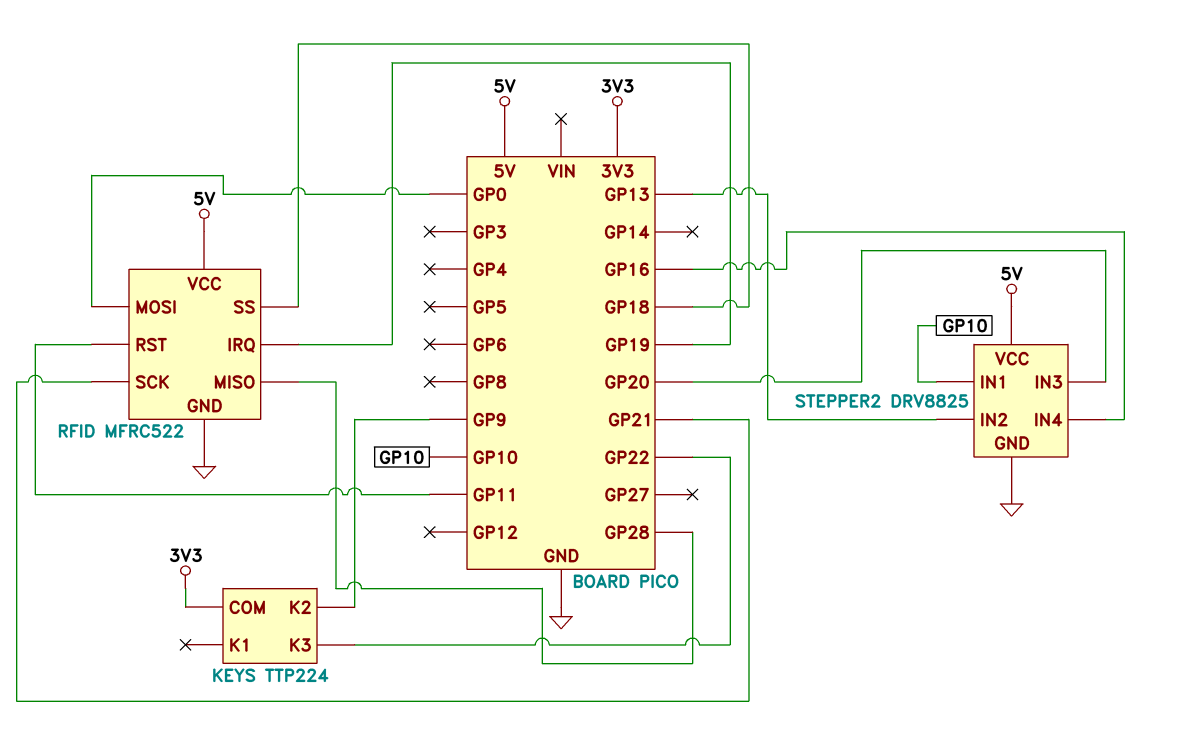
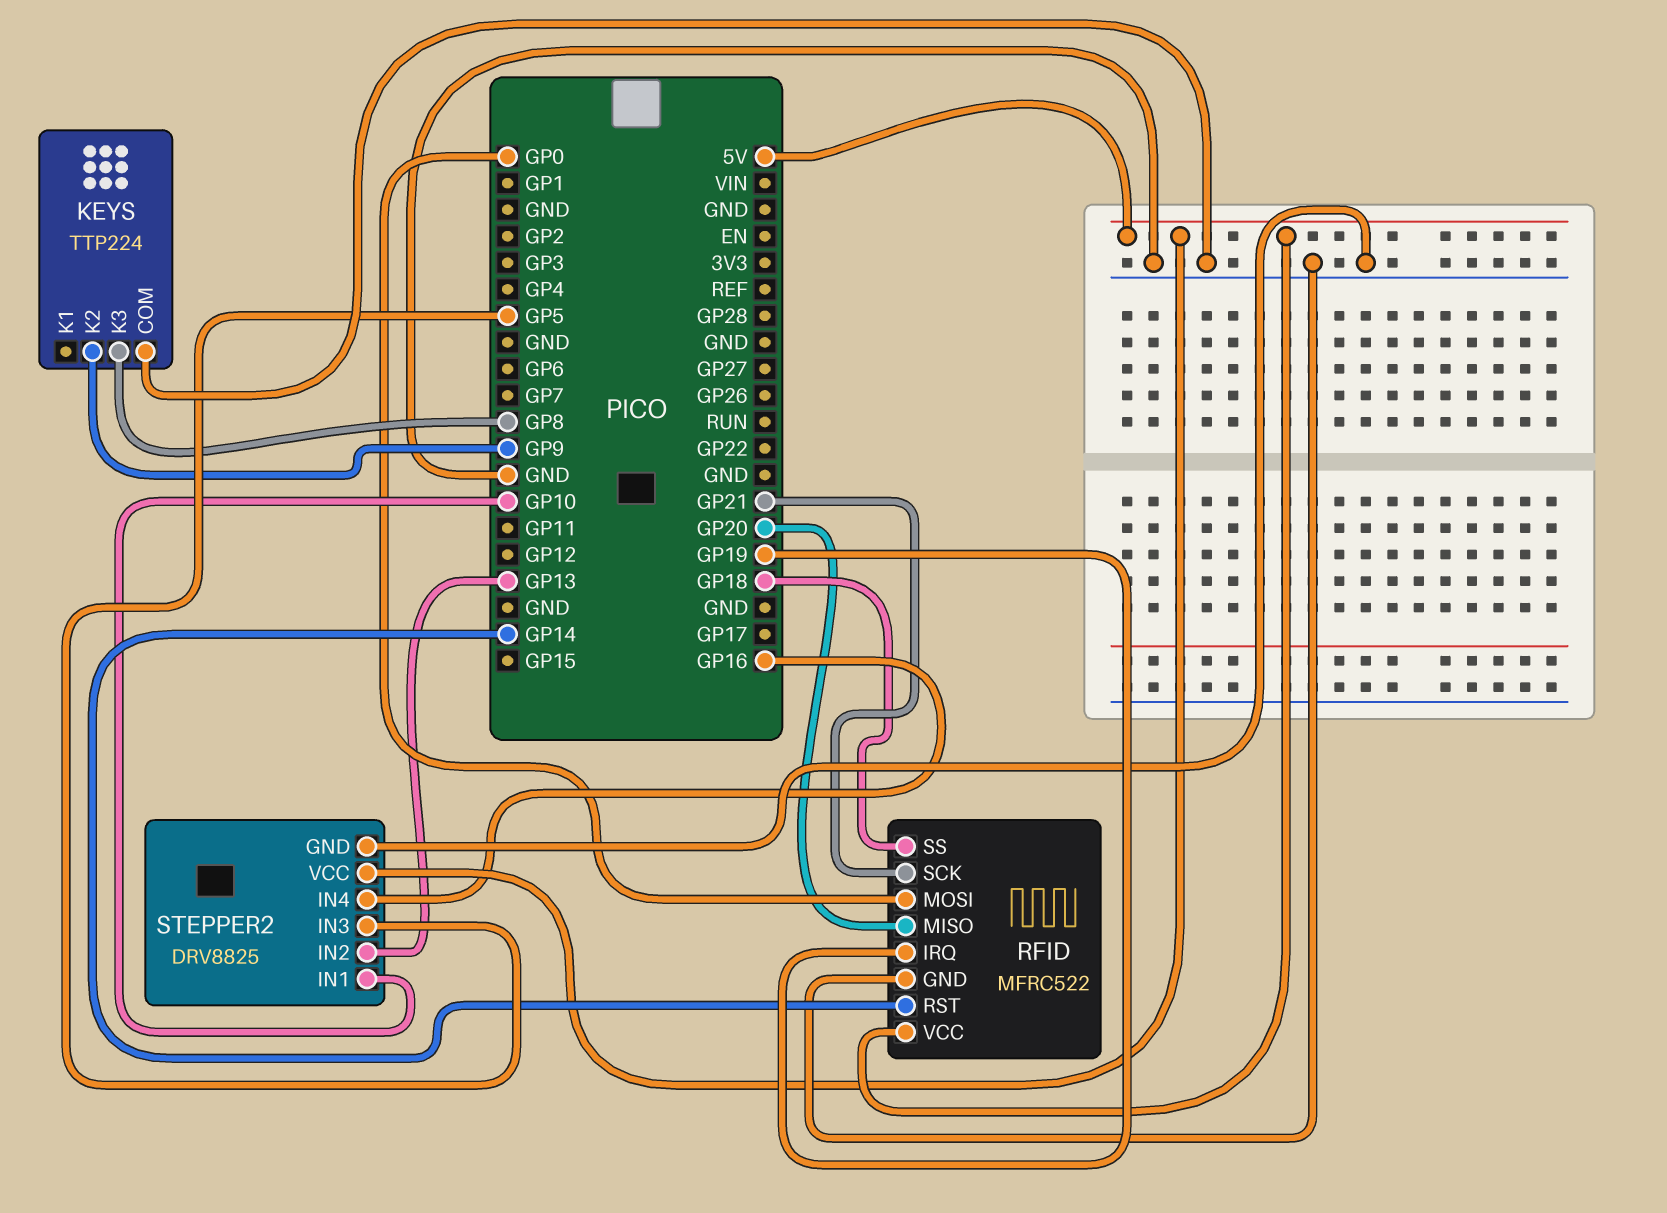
KEYS pin COM: 3V3 -> GND
KEYS pin K3: GP22 -> GP8
RFID pin MISO: GP28 -> GP20
RFID pin RST: GP11 -> GP14
STEPPER2 pin IN3: GP20 -> GP5

